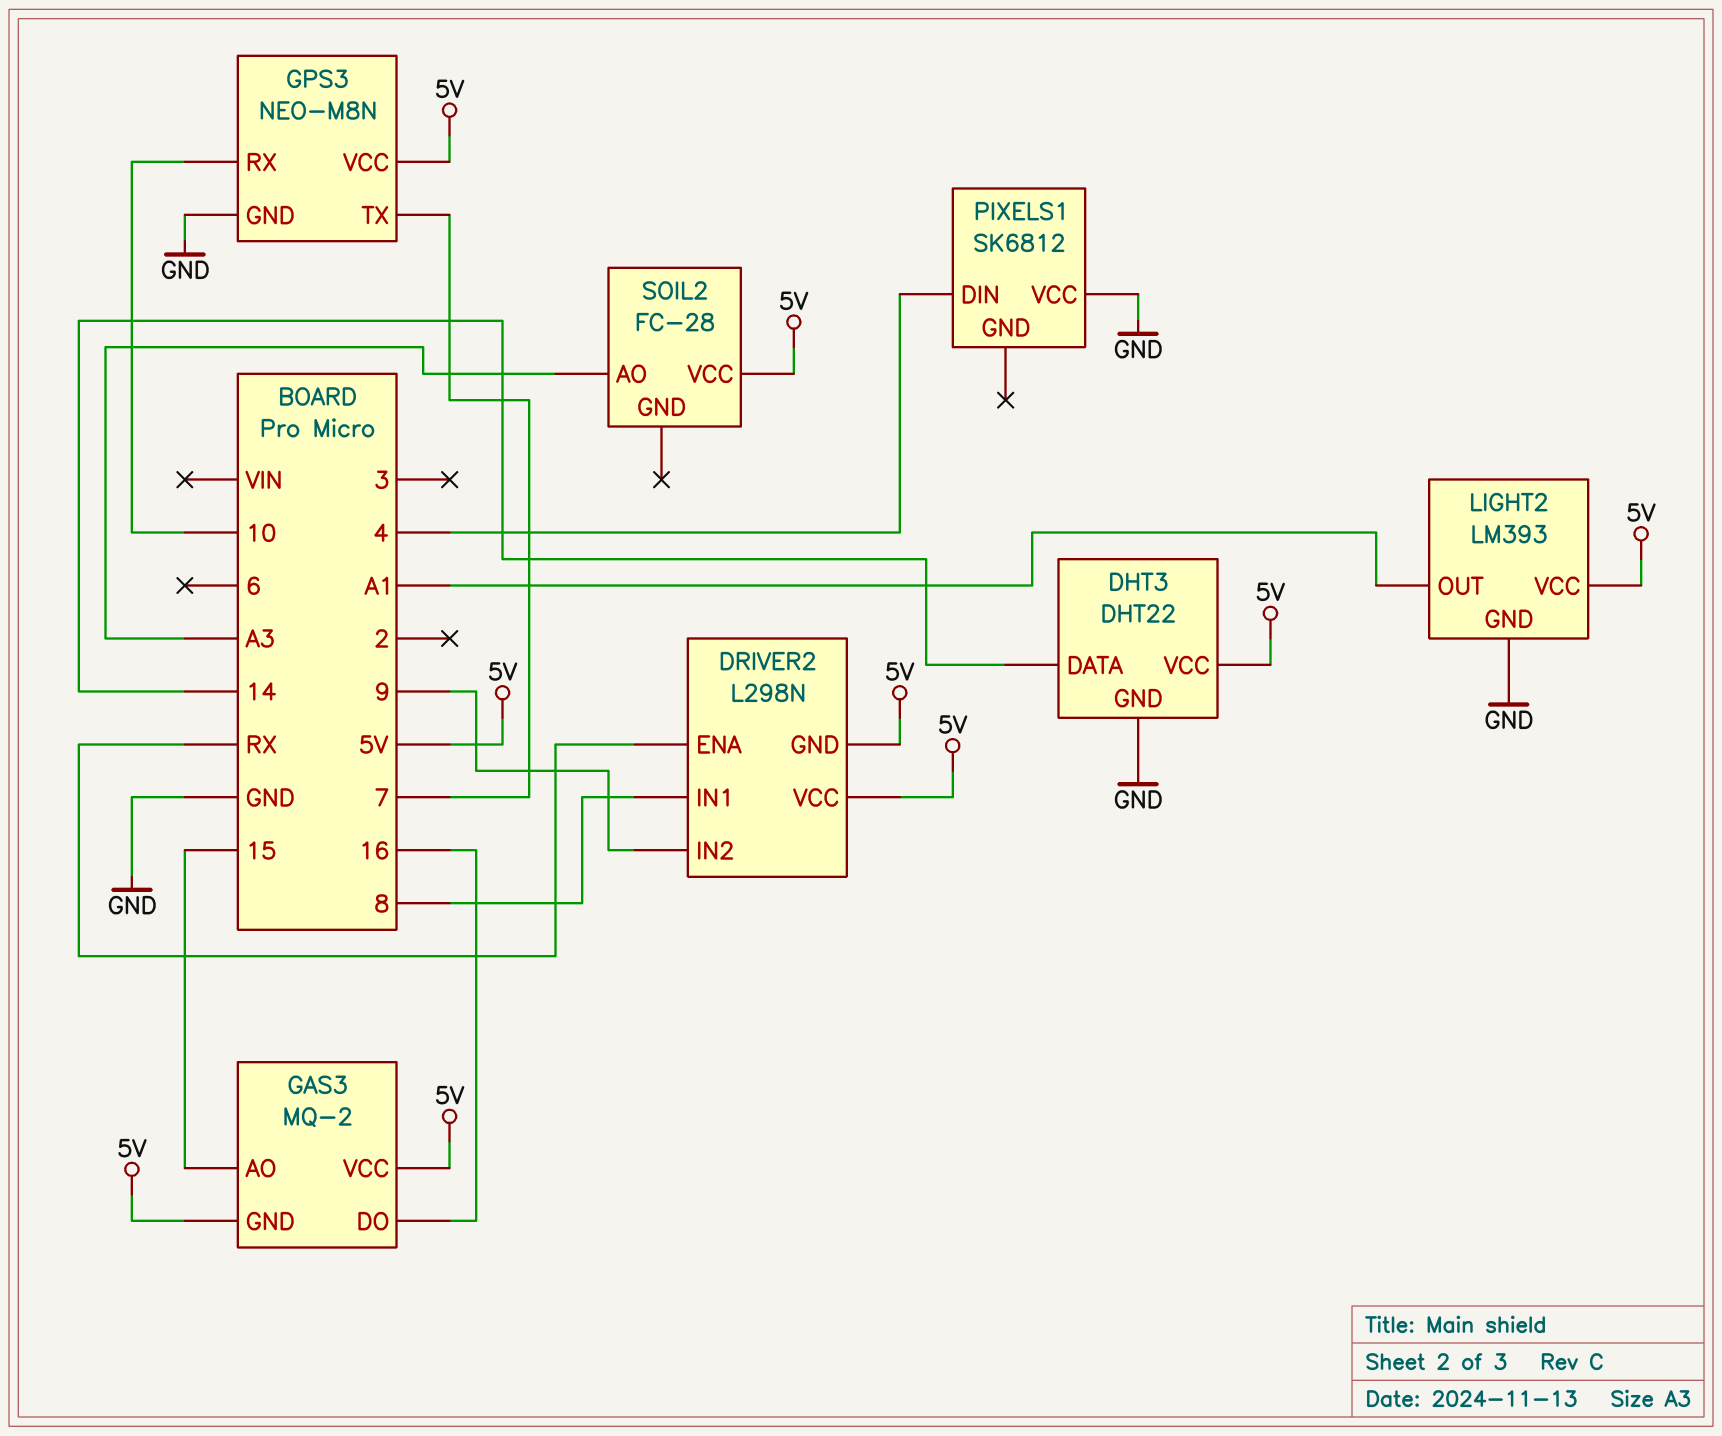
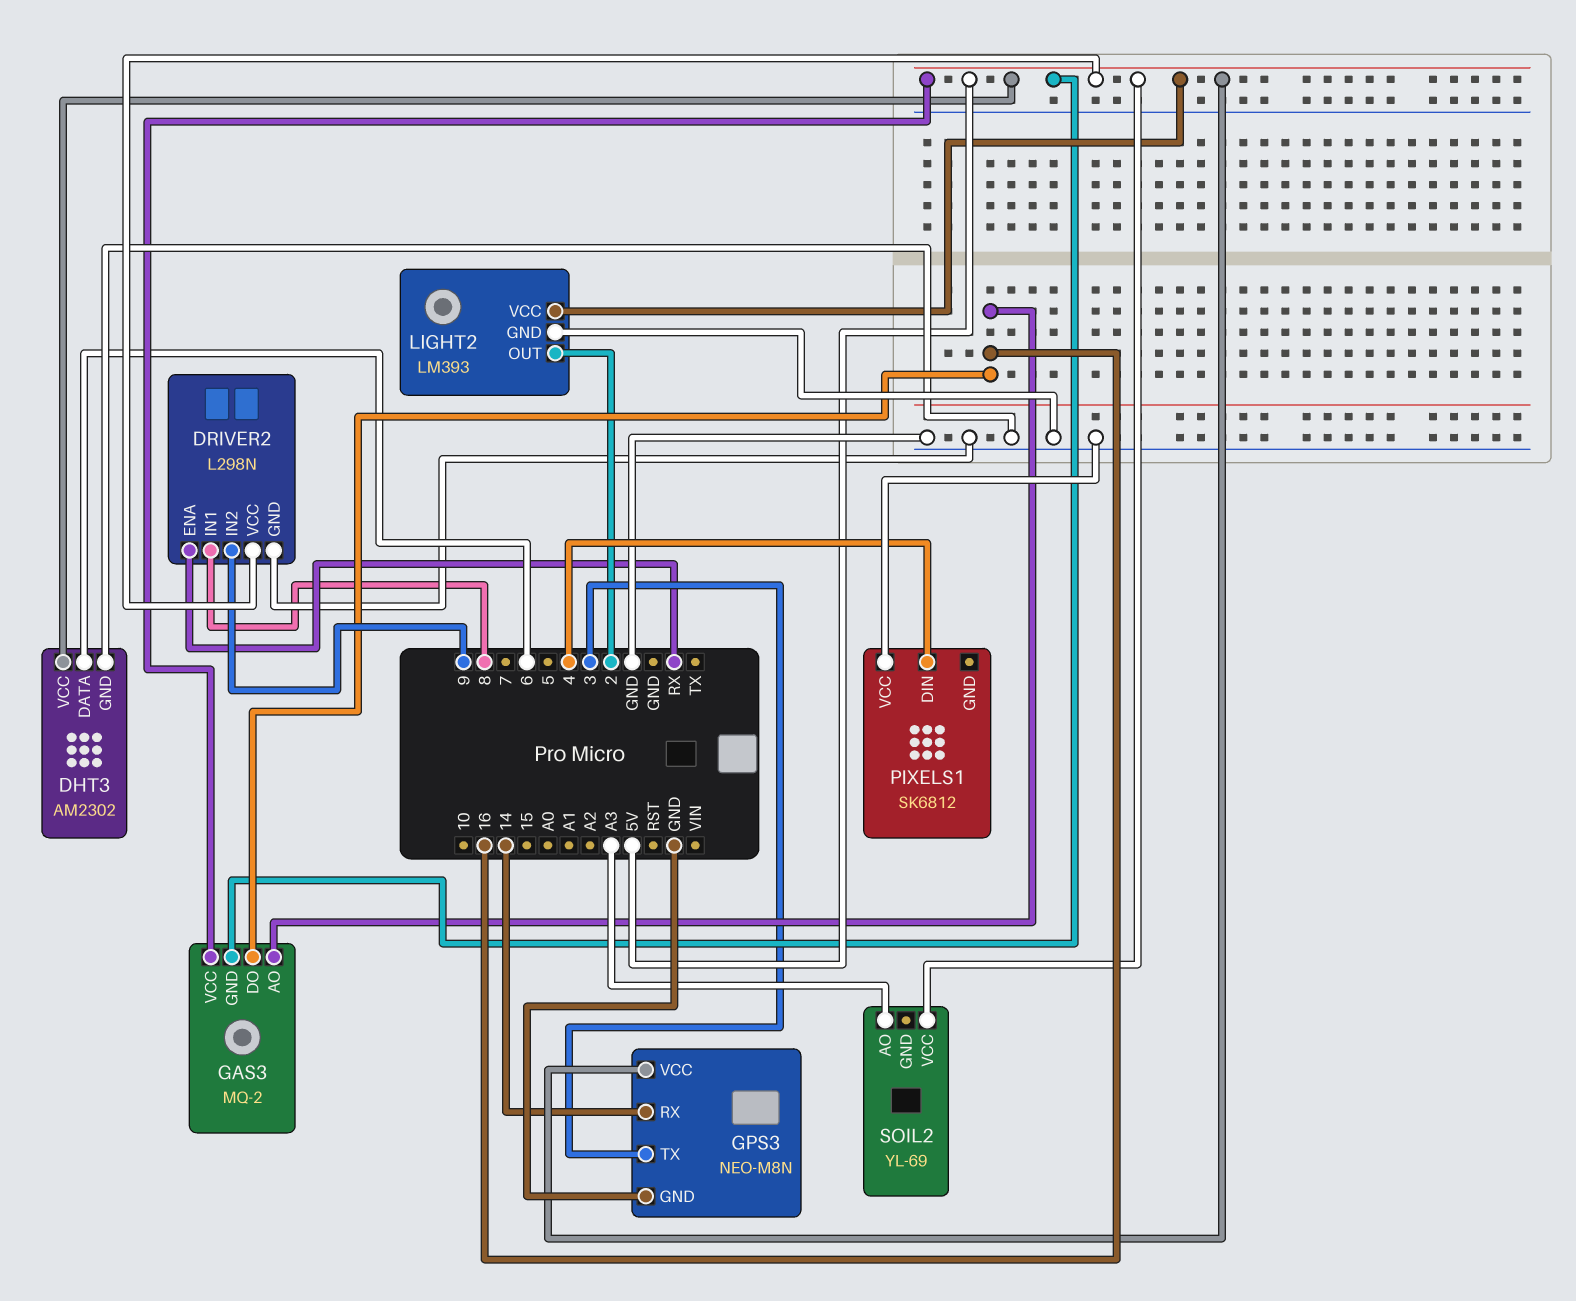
DHT3: DHT22 -> AM2302
DHT3 pin DATA: 14 -> 6
DRIVER2 pin GND: 5V -> GND
GAS3 pin AO: 15 -> 16
GPS3 pin RX: 10 -> 14
GPS3 pin TX: 7 -> 3
LIGHT2 pin OUT: A1 -> 2
SOIL2: FC-28 -> YL-69

